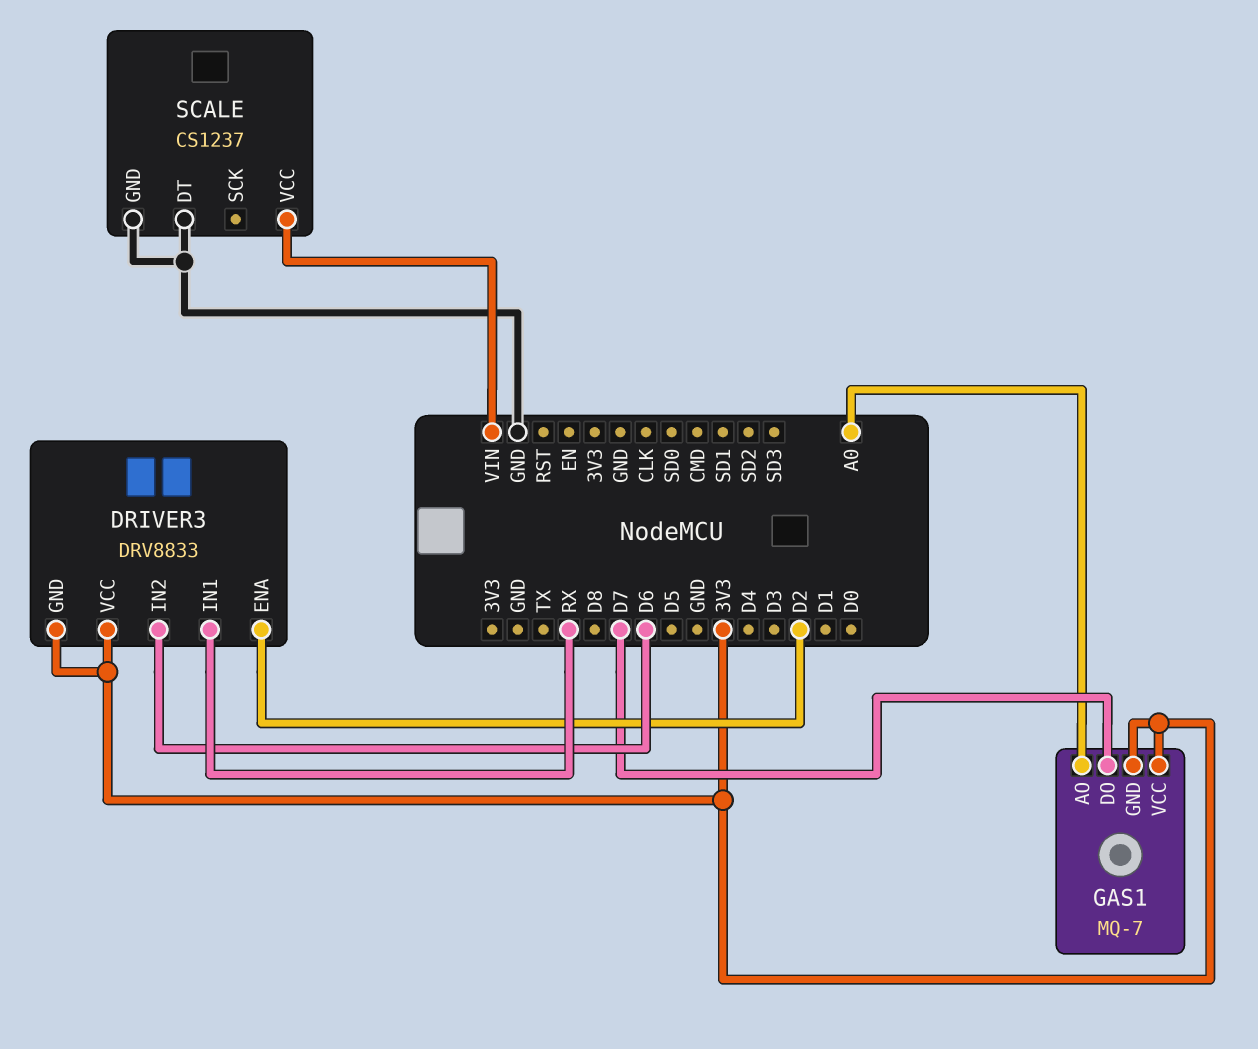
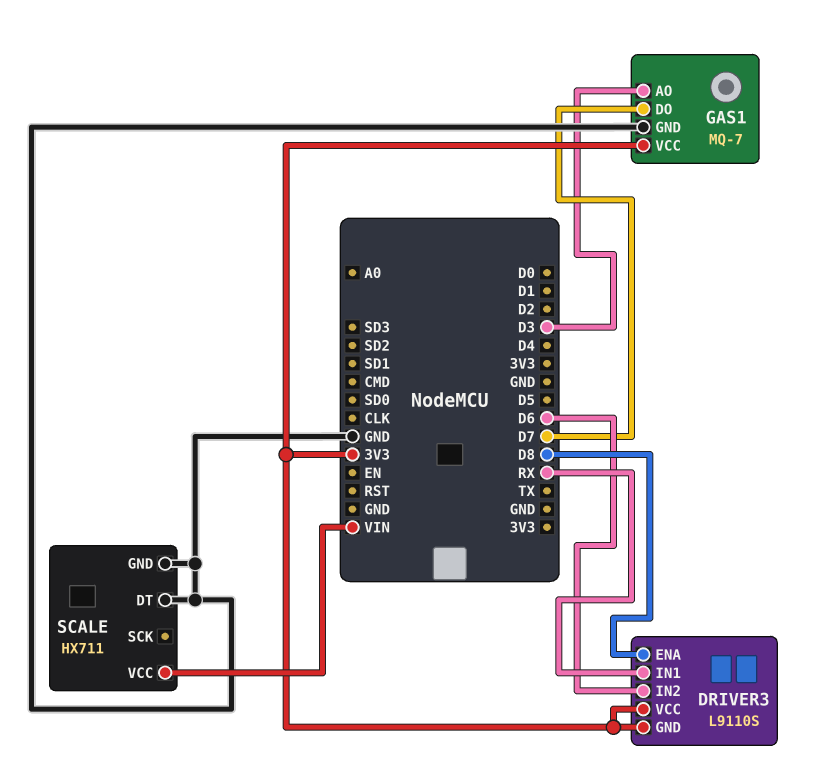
DRIVER3: DRV8833 -> L9110S
DRIVER3 pin ENA: D2 -> D8
GAS1 pin AO: A0 -> D3
GAS1 pin GND: 3V3 -> GND
SCALE: CS1237 -> HX711

